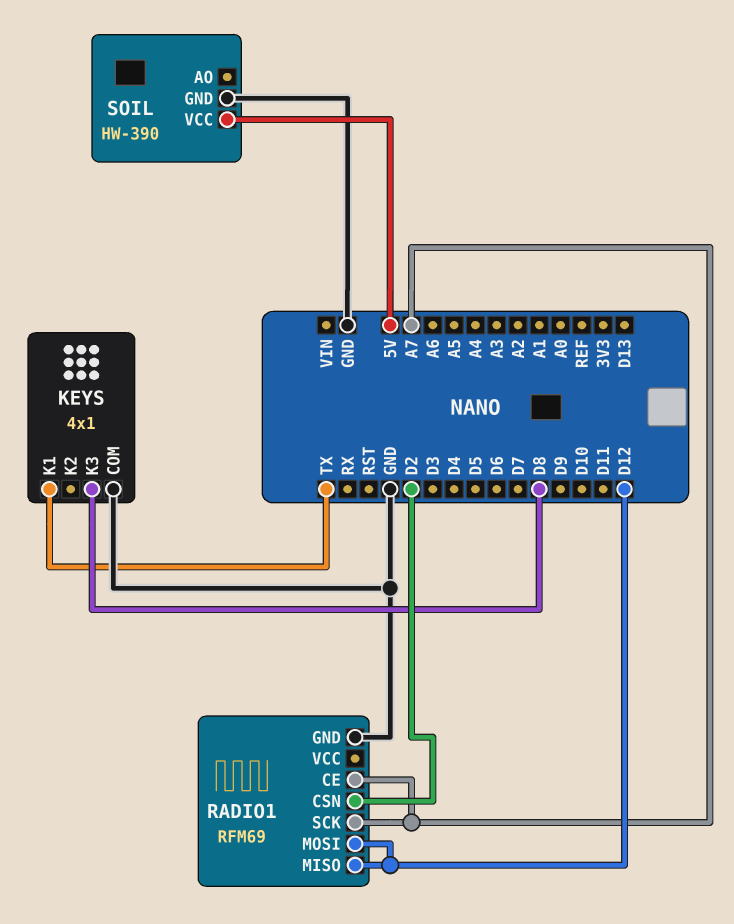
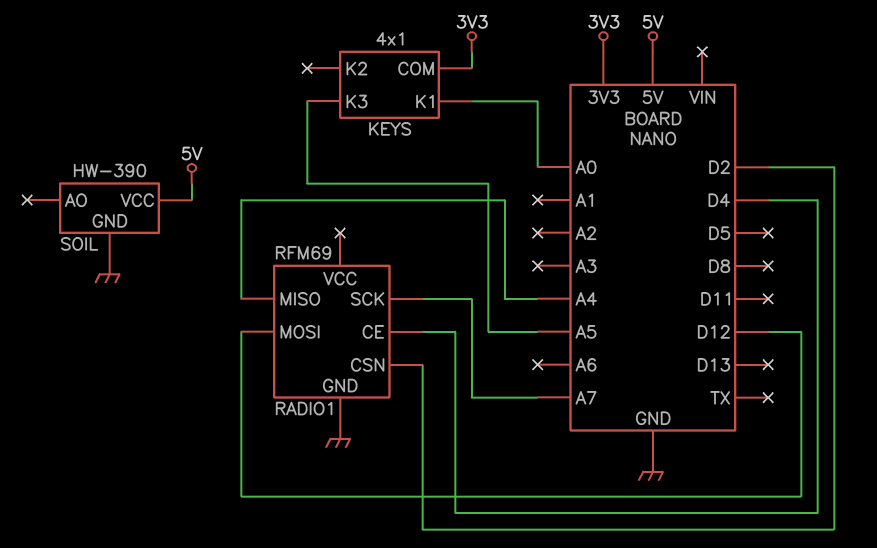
KEYS pin COM: GND -> 3V3
KEYS pin K1: TX -> A0
KEYS pin K3: D8 -> A5
RADIO1 pin CE: A7 -> D4
RADIO1 pin MISO: D12 -> A4

